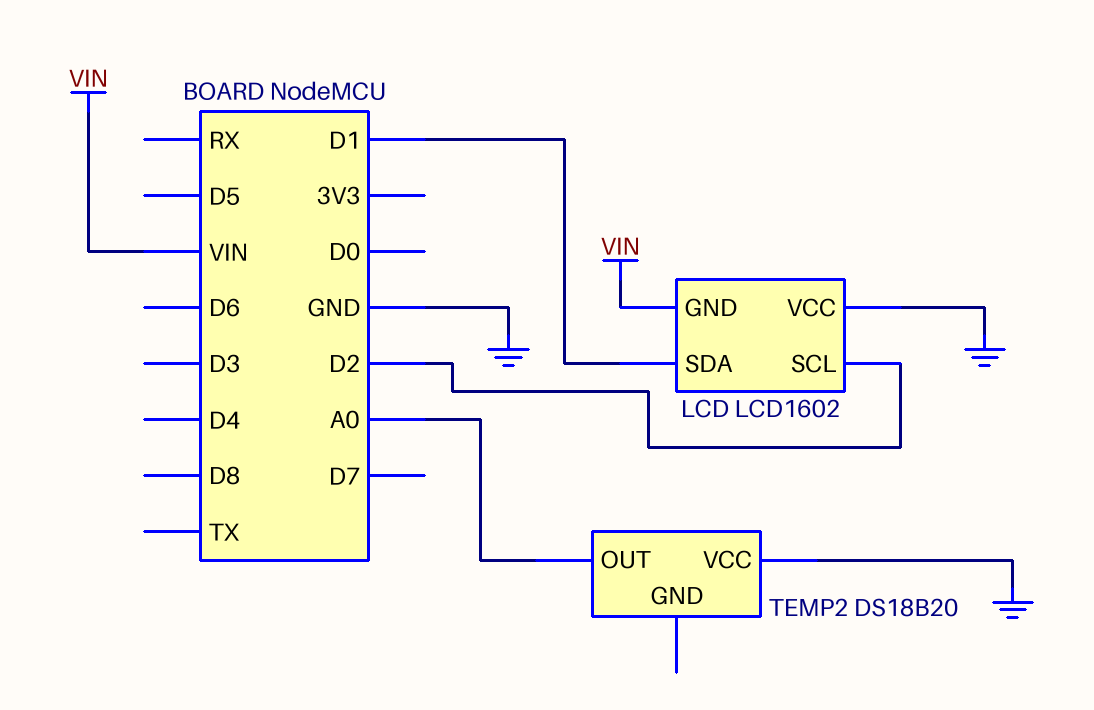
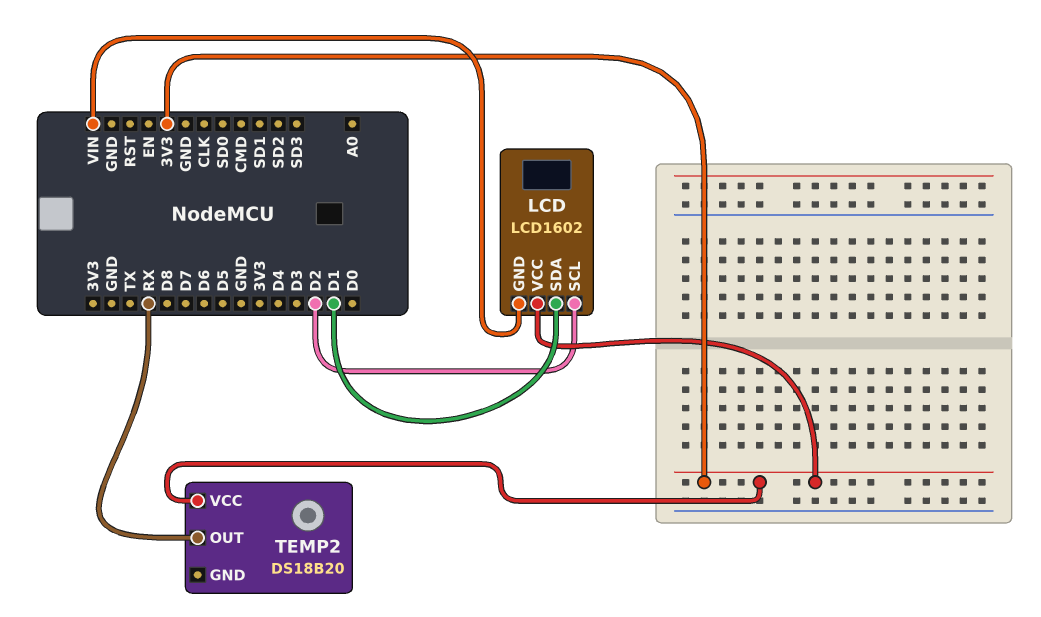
LCD pin VCC: GND -> 3V3
TEMP2 pin OUT: A0 -> RX
TEMP2 pin VCC: GND -> 3V3

